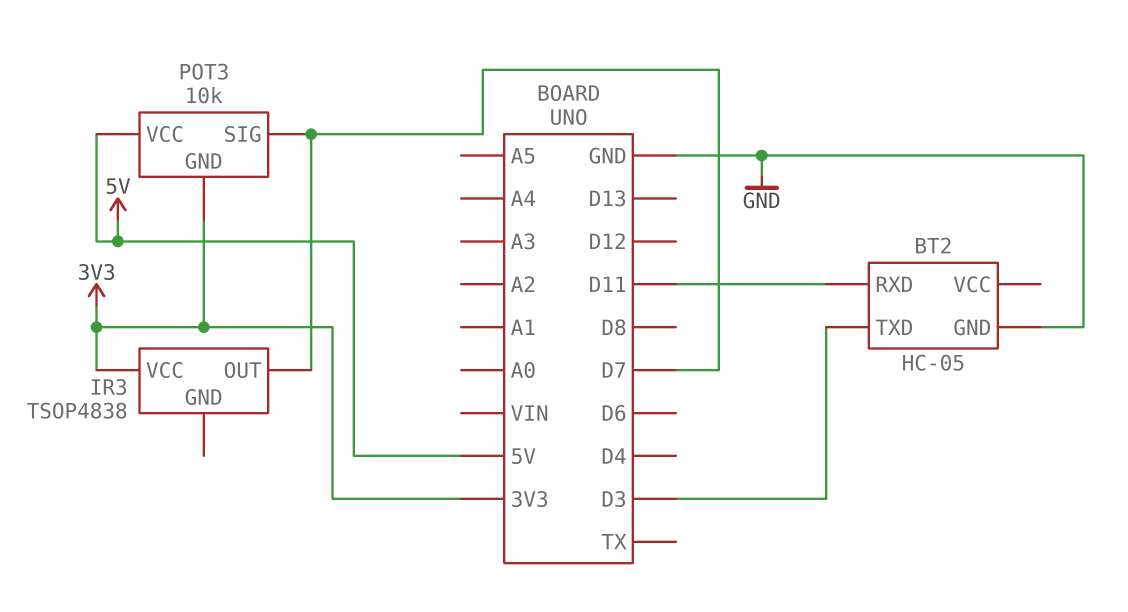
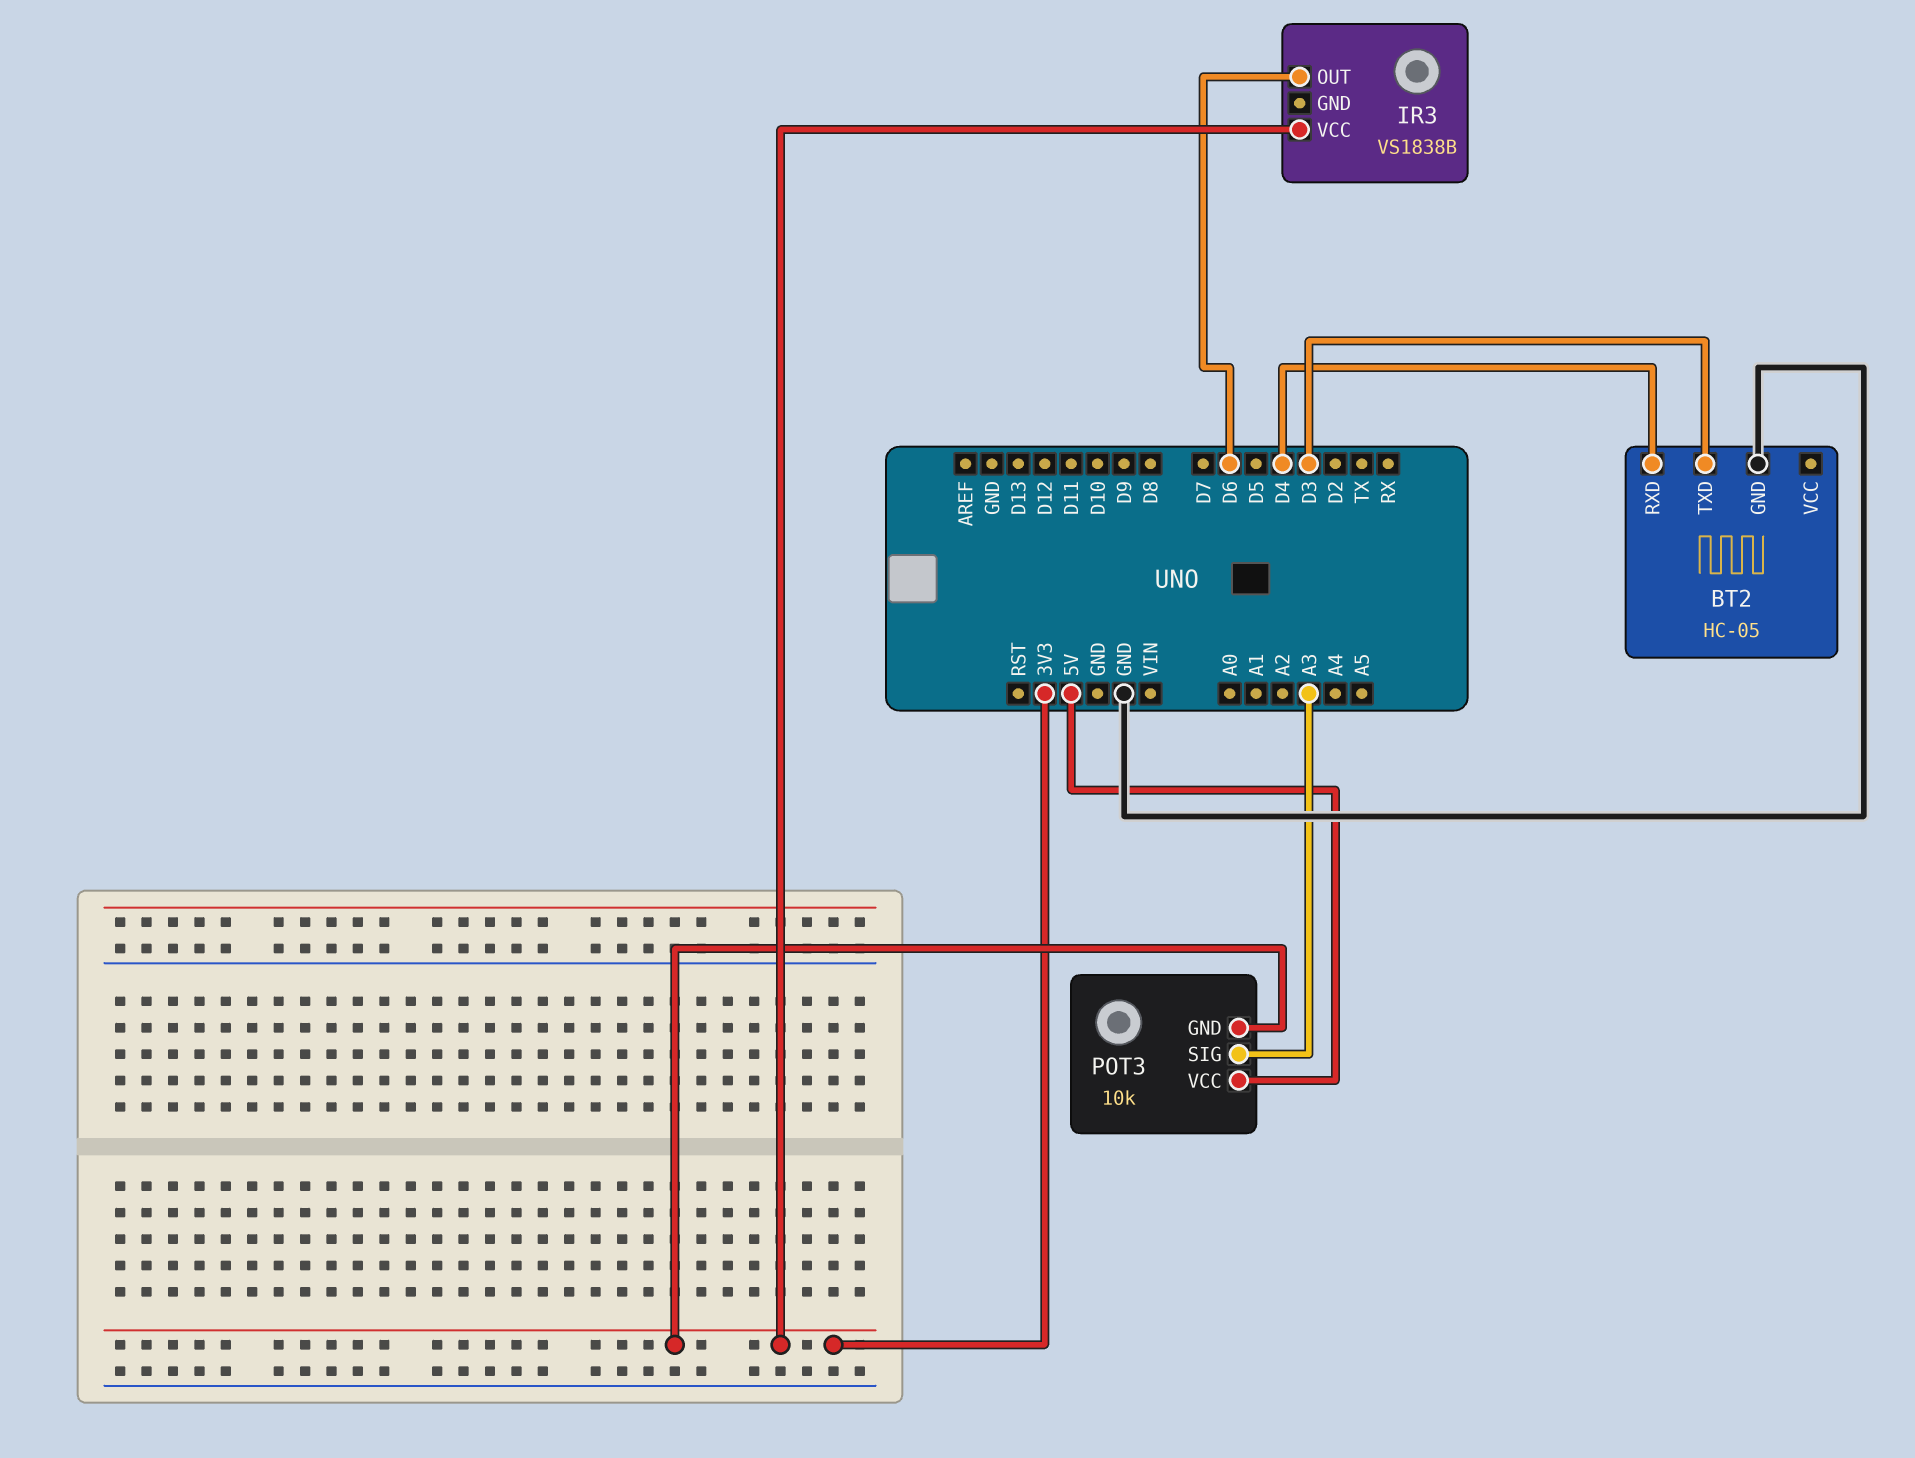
BT2 pin RXD: D11 -> D4
IR3: TSOP4838 -> VS1838B
IR3 pin OUT: D7 -> D6
POT3 pin SIG: D7 -> A3

